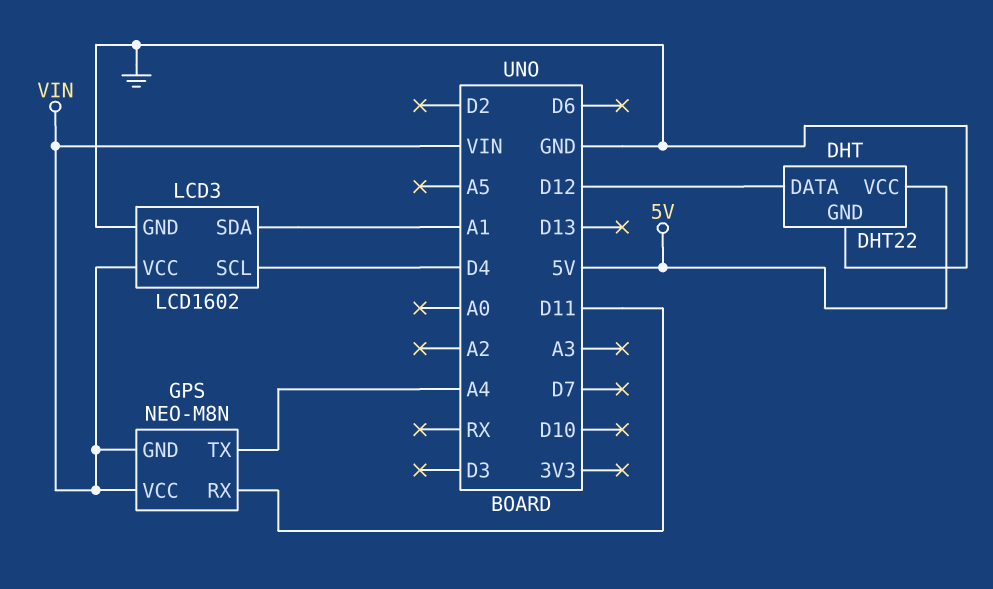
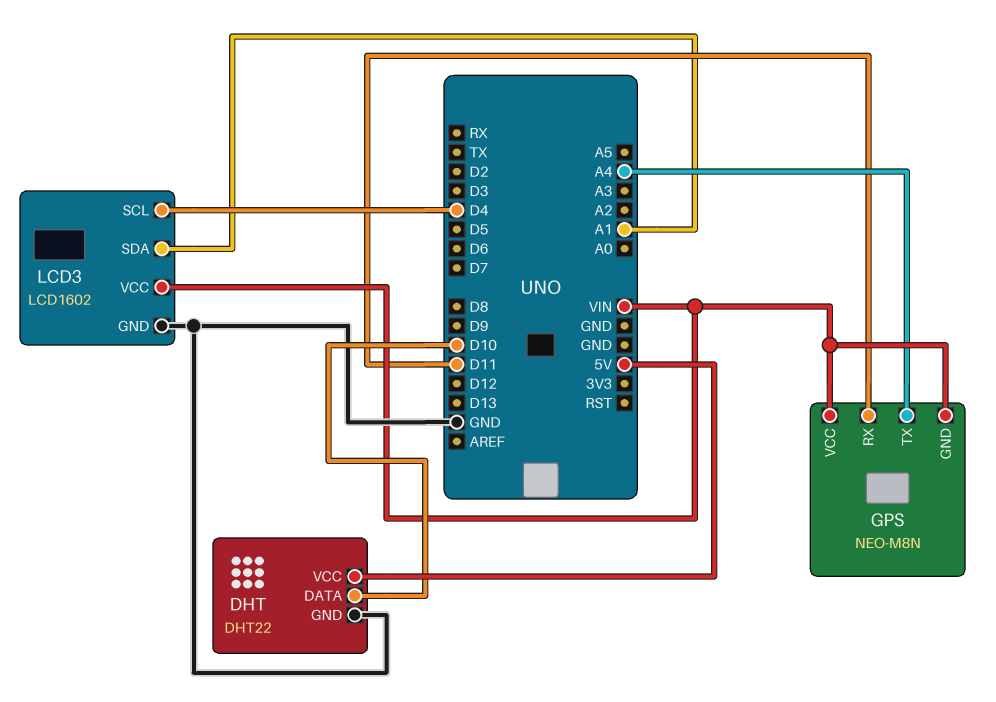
DHT pin DATA: D12 -> D10

